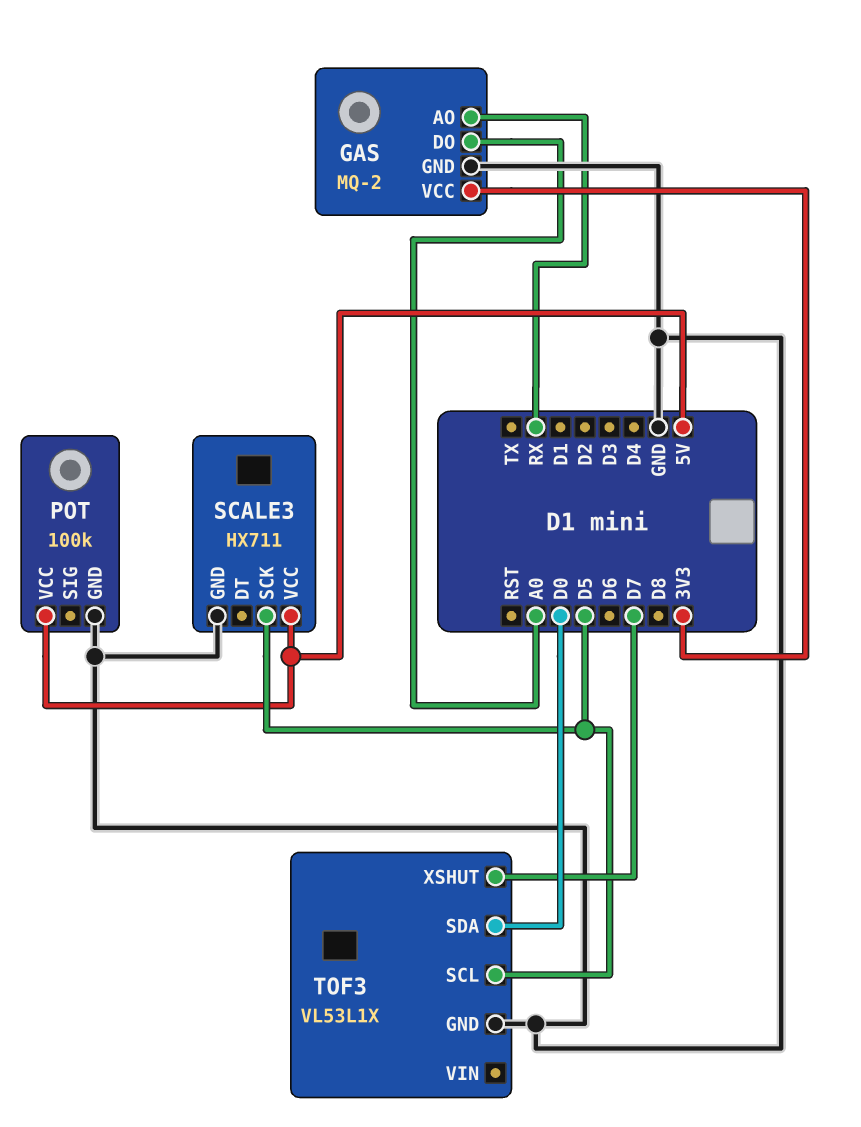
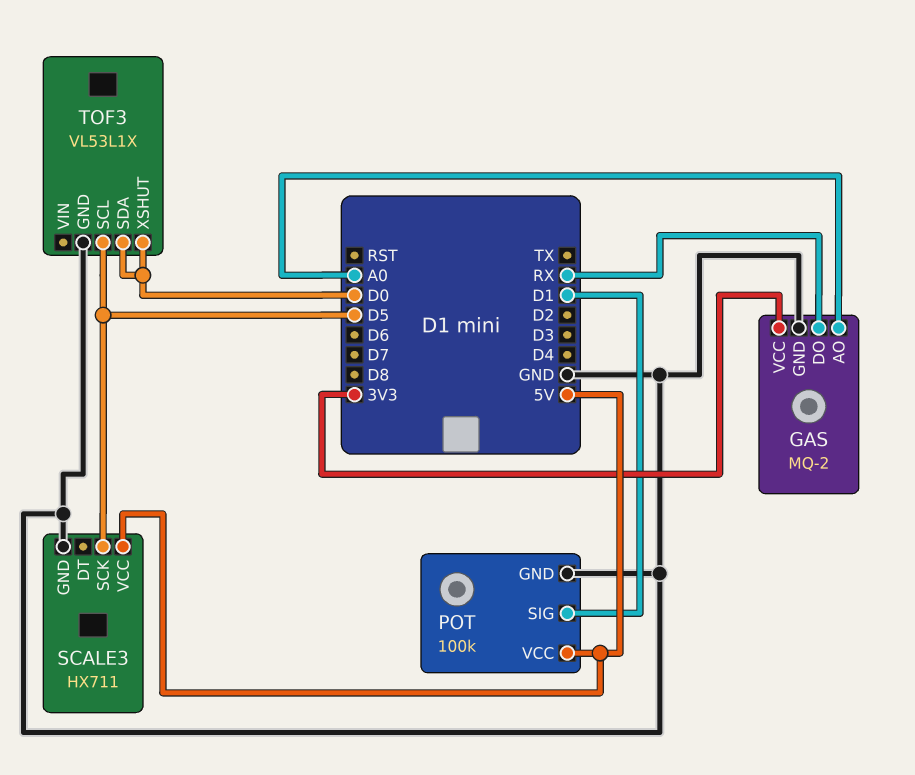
GAS pin AO: RX -> A0
GAS pin DO: A0 -> RX
POT pin SIG: none -> D1
TOF3 pin XSHUT: D7 -> D0

